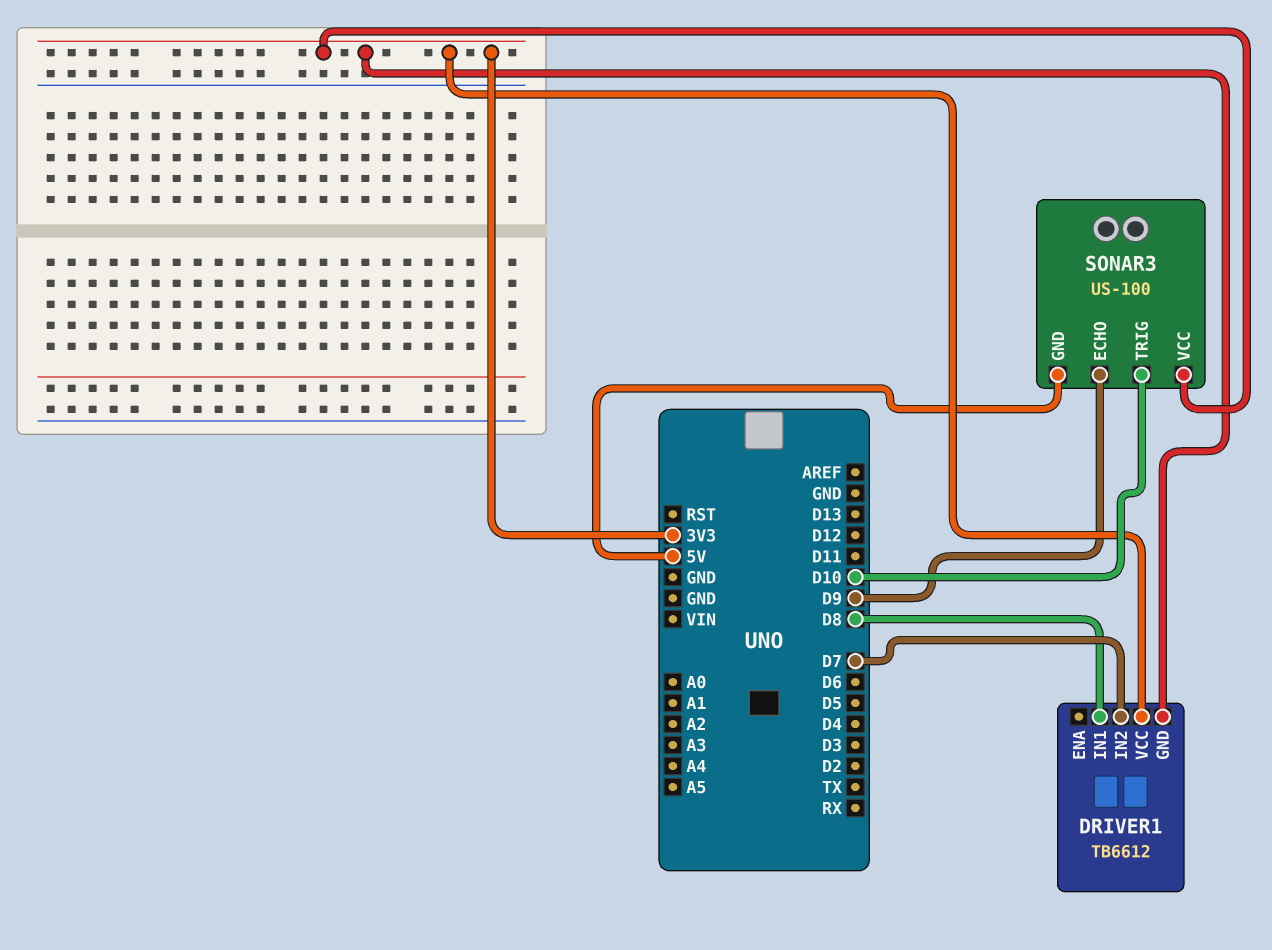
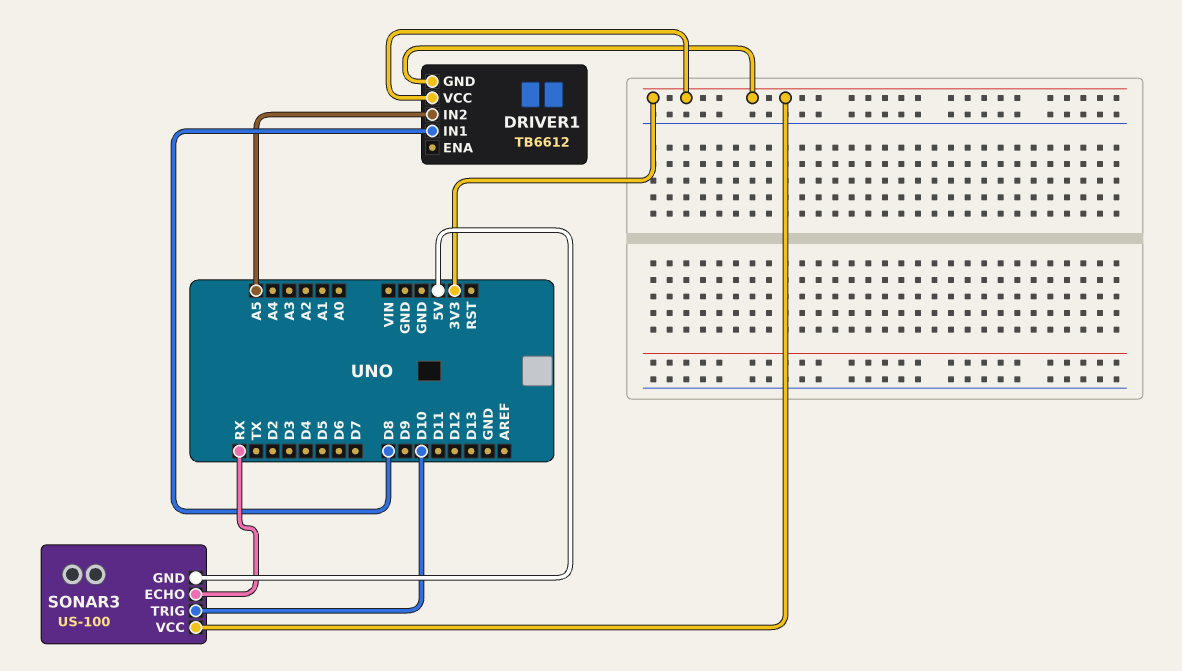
DRIVER1 pin IN2: D7 -> A5
SONAR3 pin ECHO: D9 -> RX

